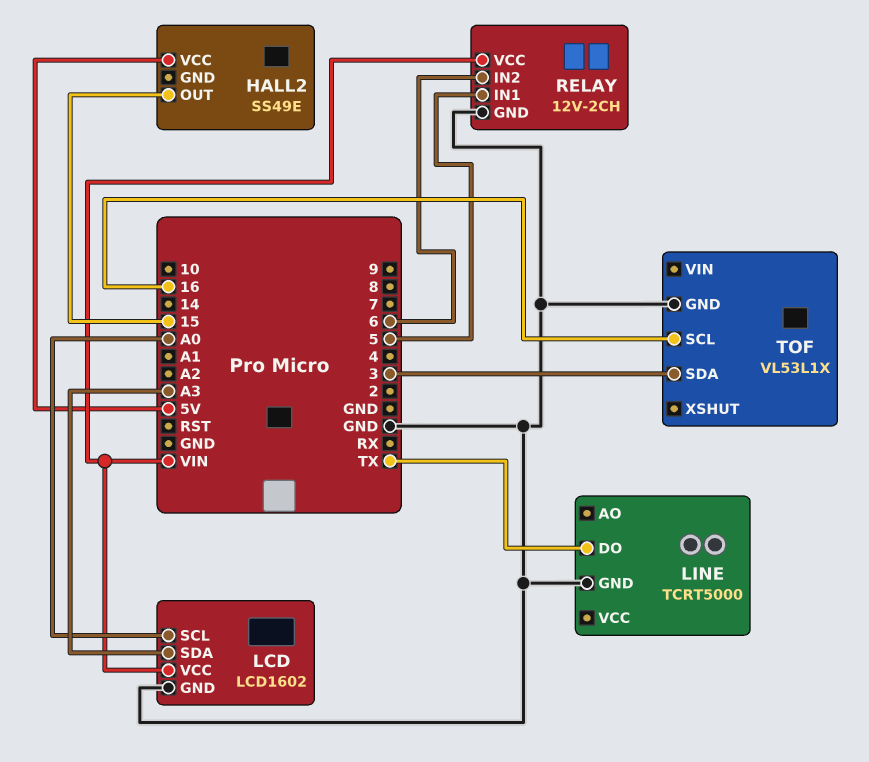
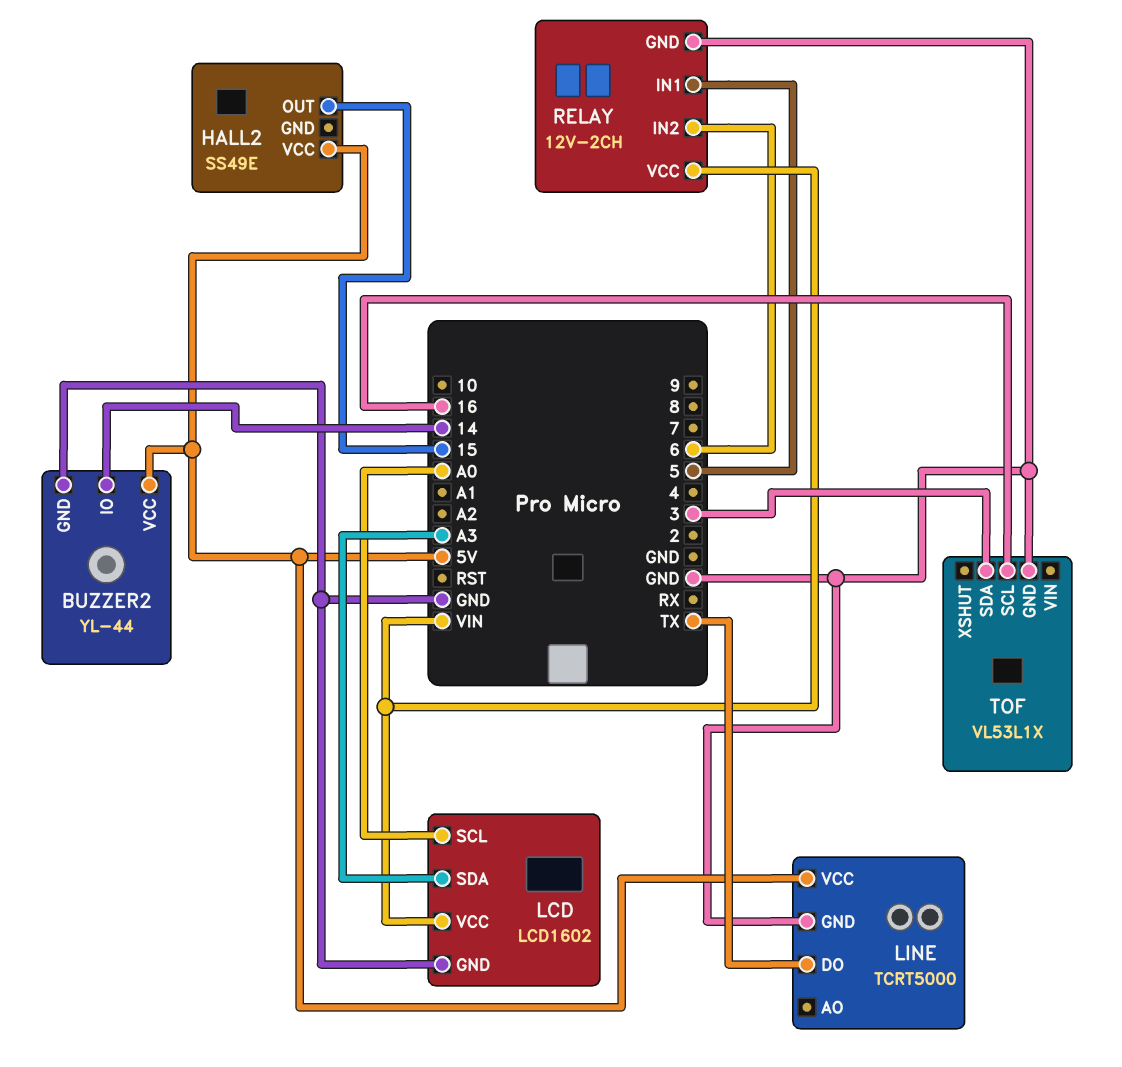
BUZZER2: none -> YL-44
BUZZER2 pin GND: none -> GND
BUZZER2 pin IO: none -> 14
BUZZER2 pin VCC: none -> 5V
LINE pin VCC: none -> 5V

